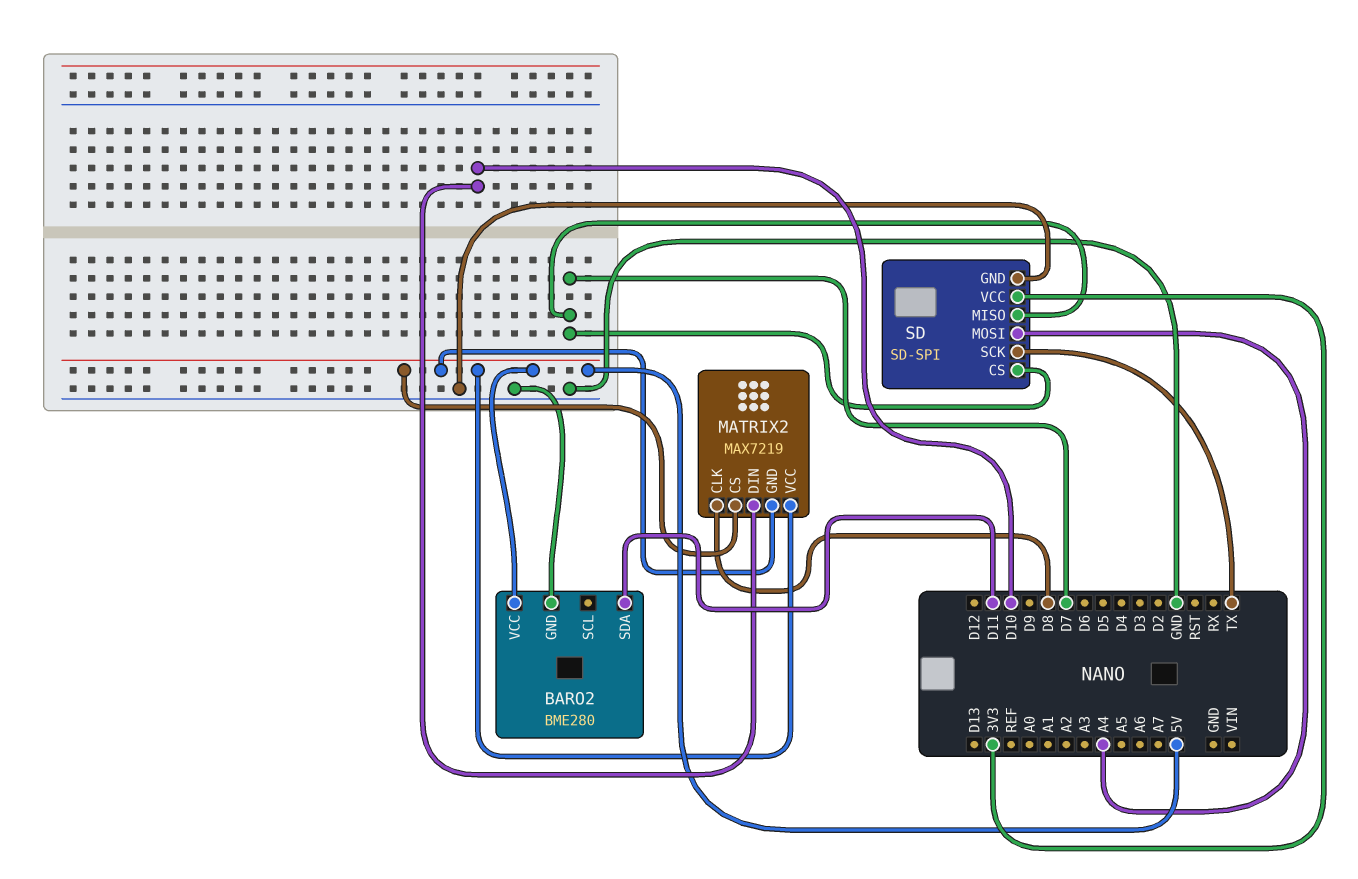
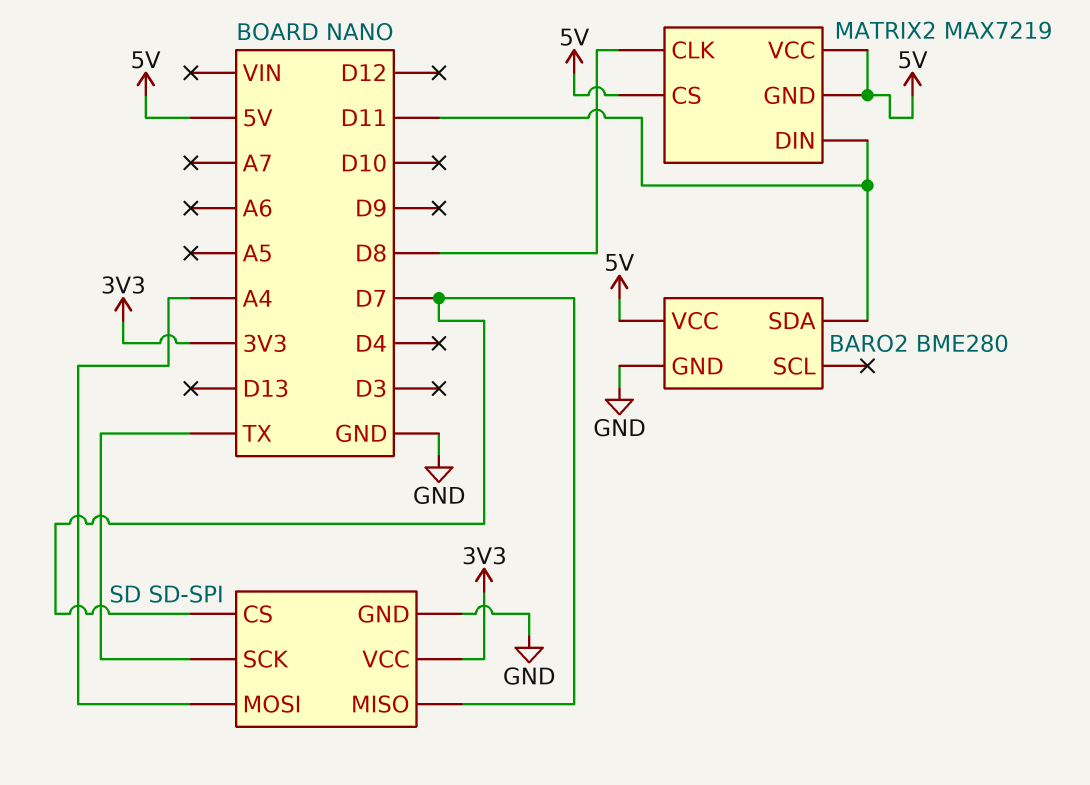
MATRIX2 pin DIN: D10 -> D11

